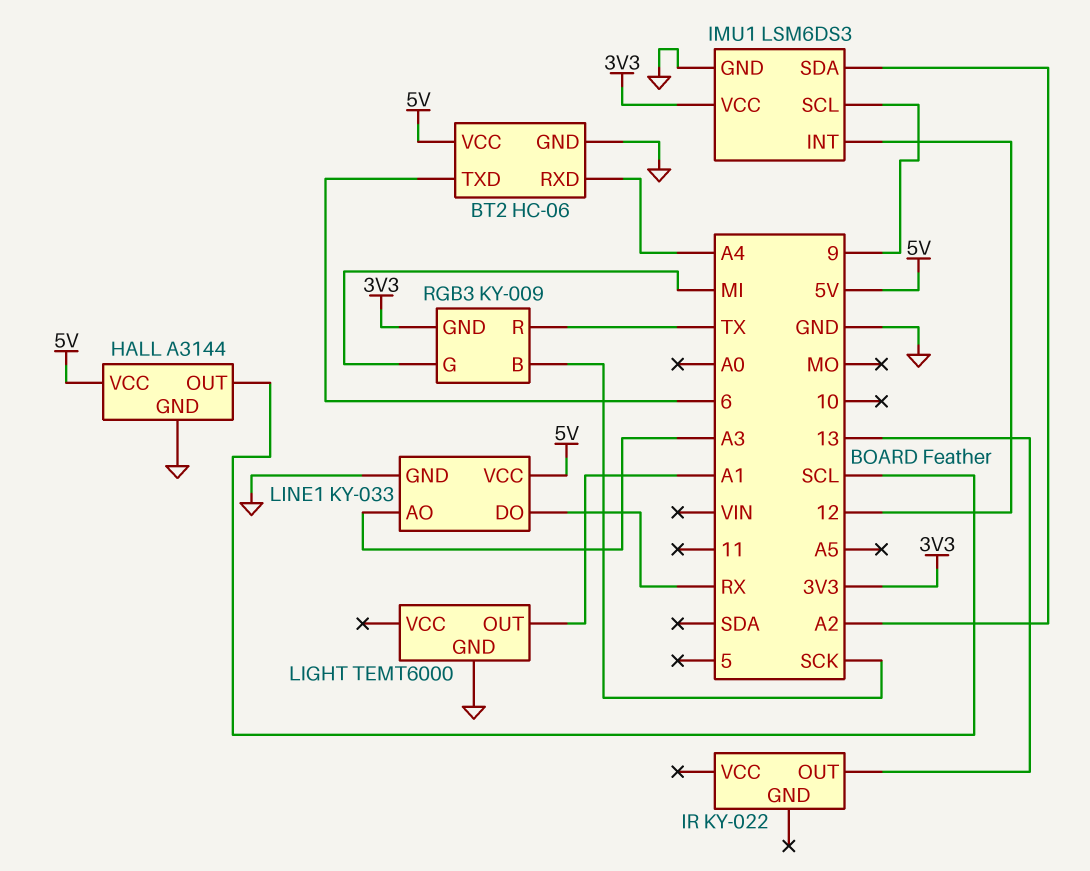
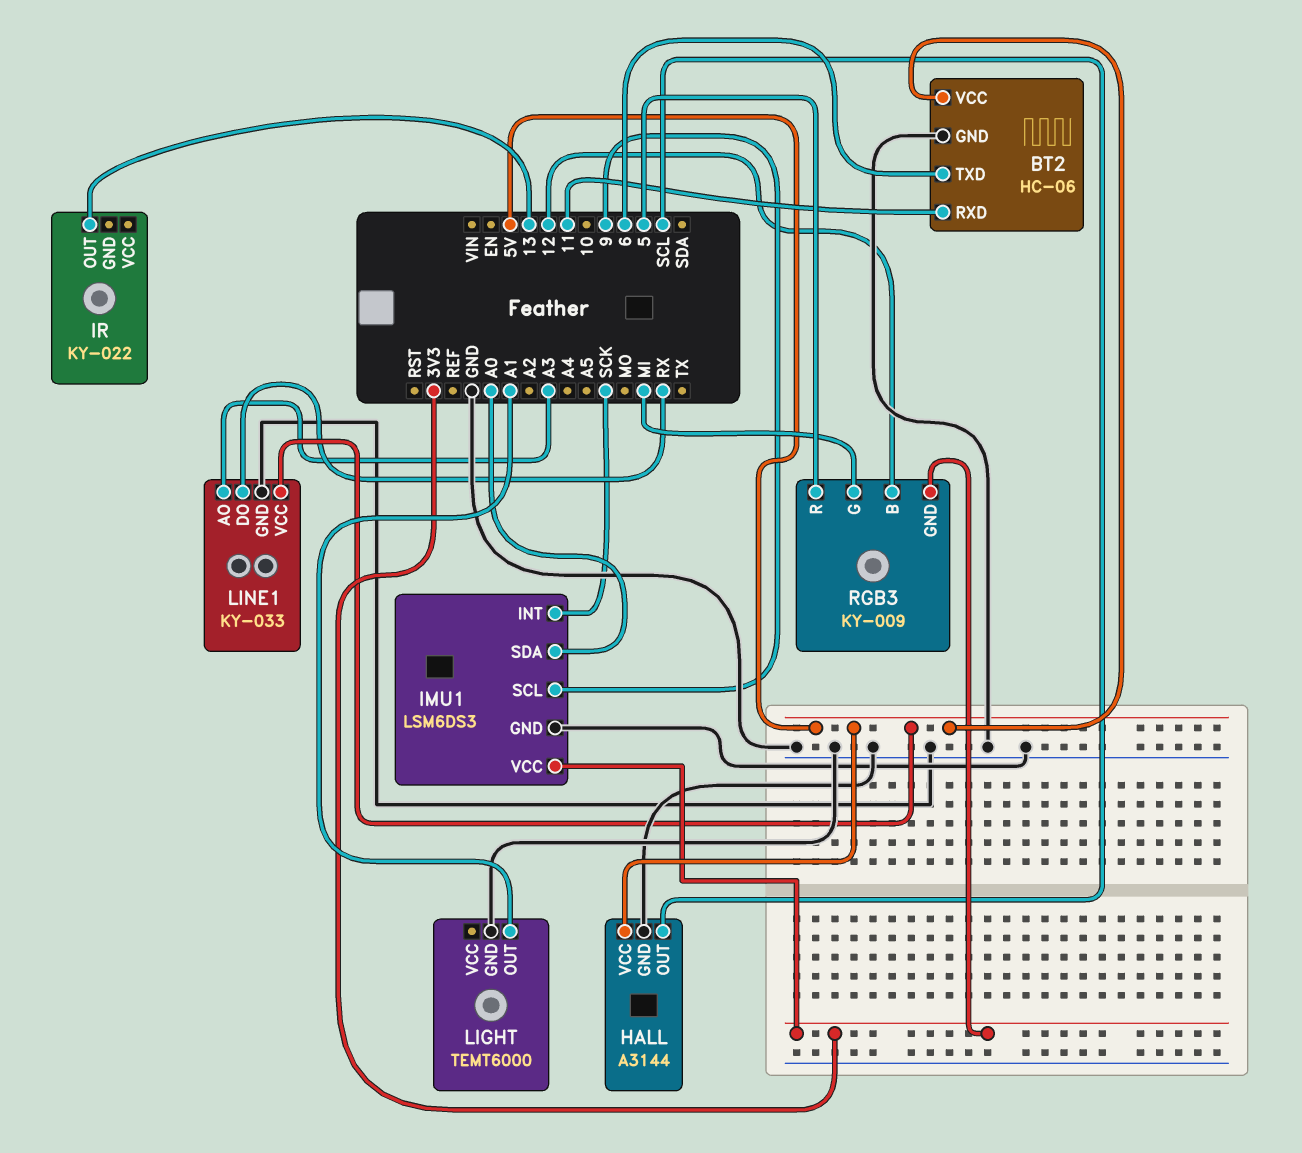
BT2 pin RXD: A4 -> 11
IMU1 pin INT: 12 -> SCK
IMU1 pin SDA: A2 -> A0
RGB3 pin B: SCK -> 12
RGB3 pin R: TX -> 5

